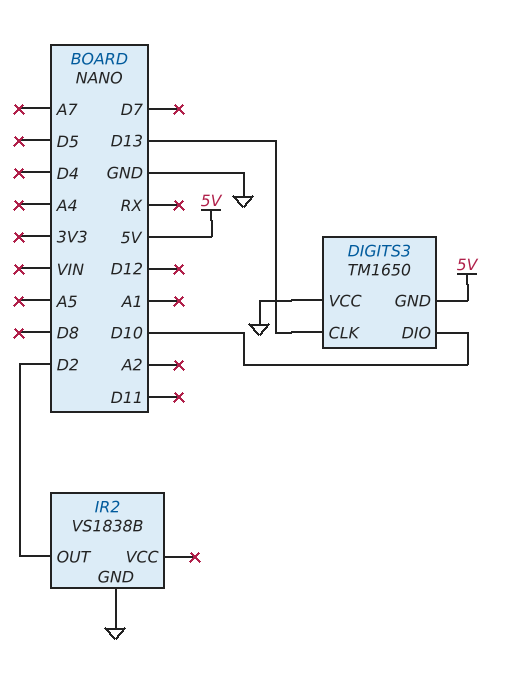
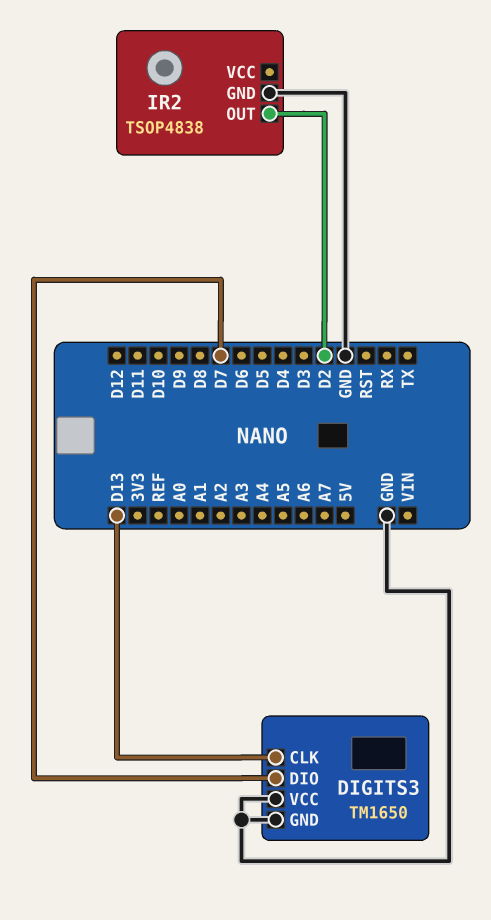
DIGITS3 pin DIO: D10 -> D7
DIGITS3 pin GND: 5V -> GND
IR2: VS1838B -> TSOP4838

